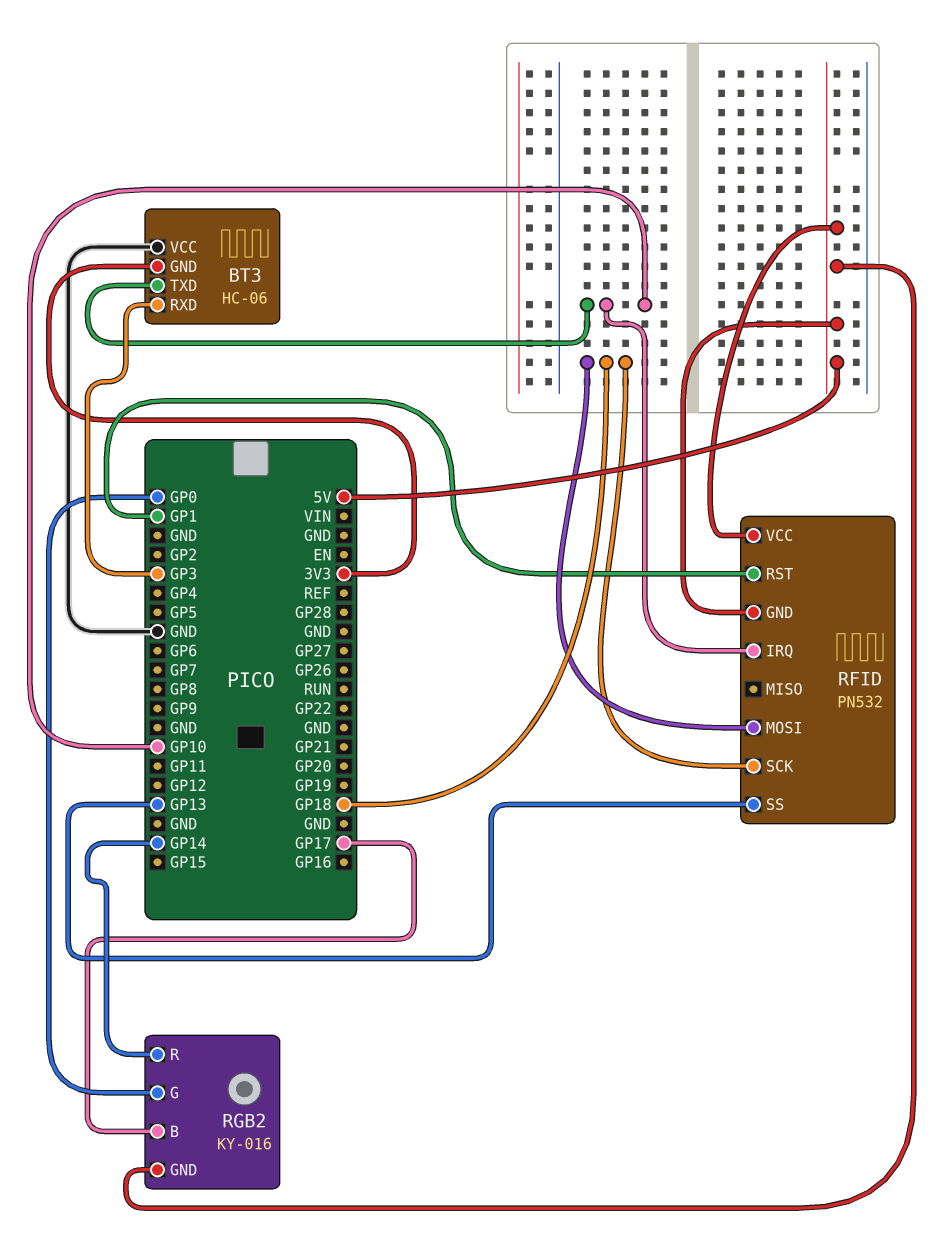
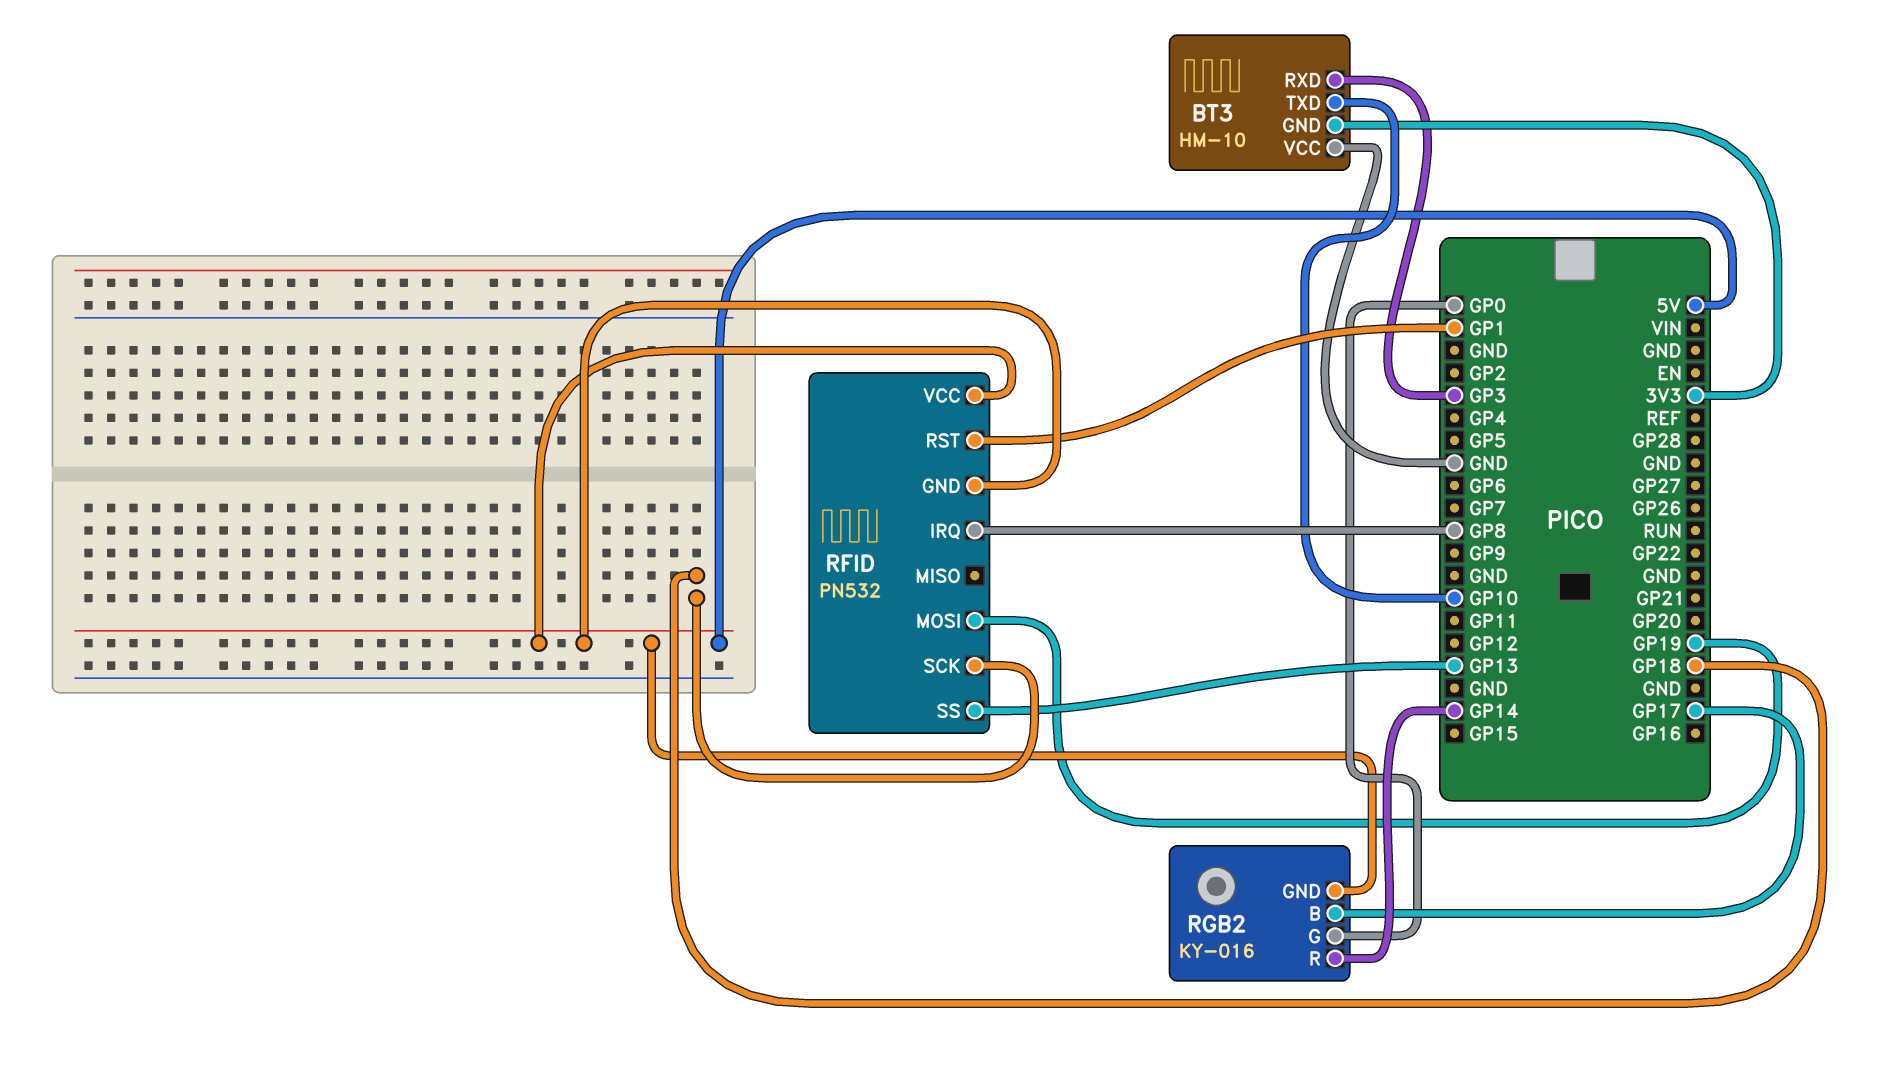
BT3: HC-06 -> HM-10
RFID pin IRQ: GP10 -> GP8
RFID pin MOSI: GP18 -> GP19

